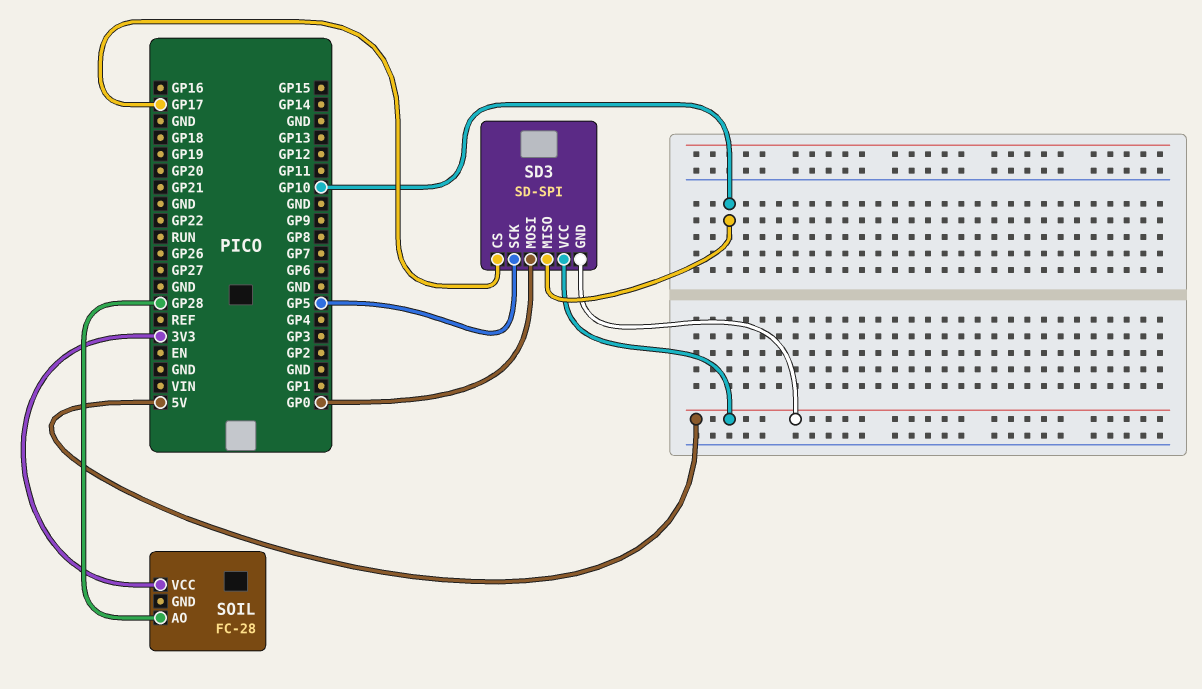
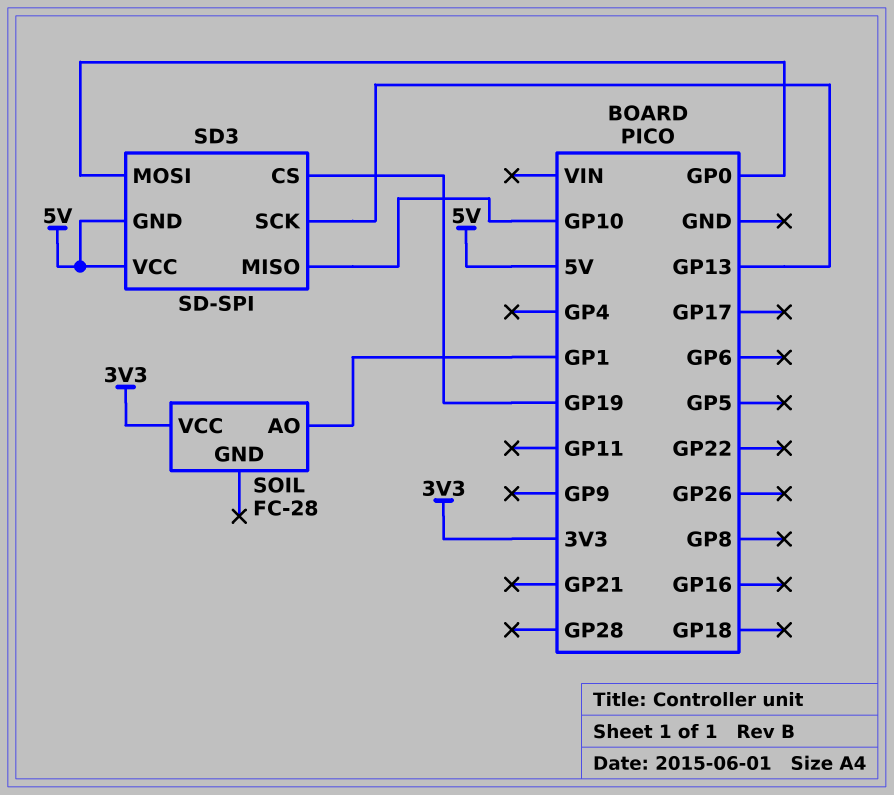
SD3 pin CS: GP17 -> GP19
SD3 pin SCK: GP5 -> GP13
SOIL pin AO: GP28 -> GP1

